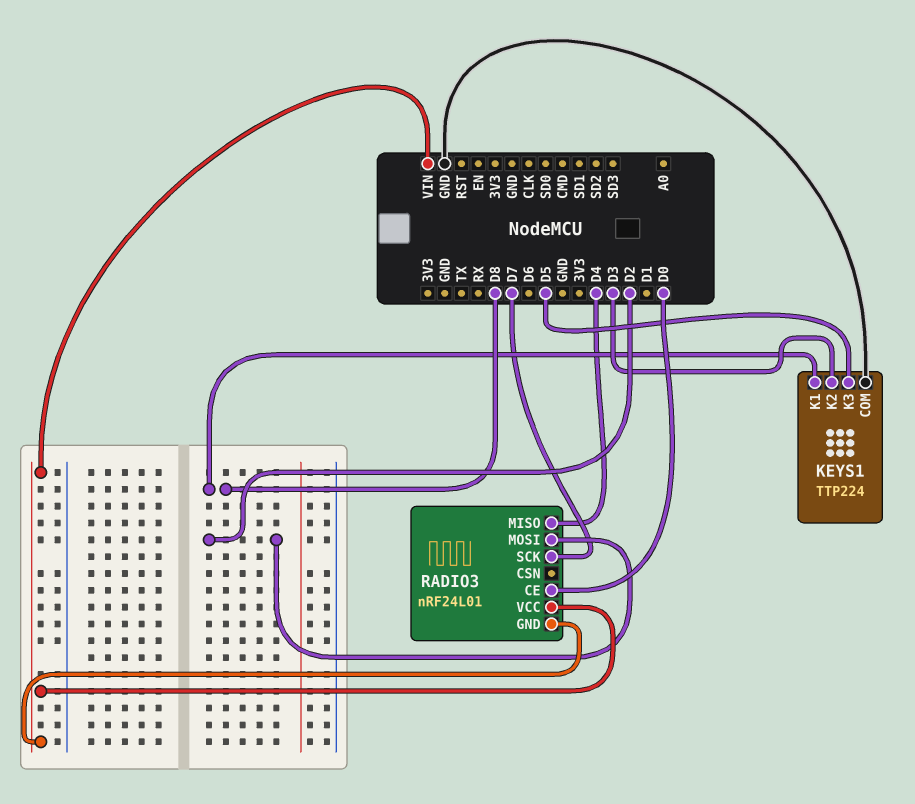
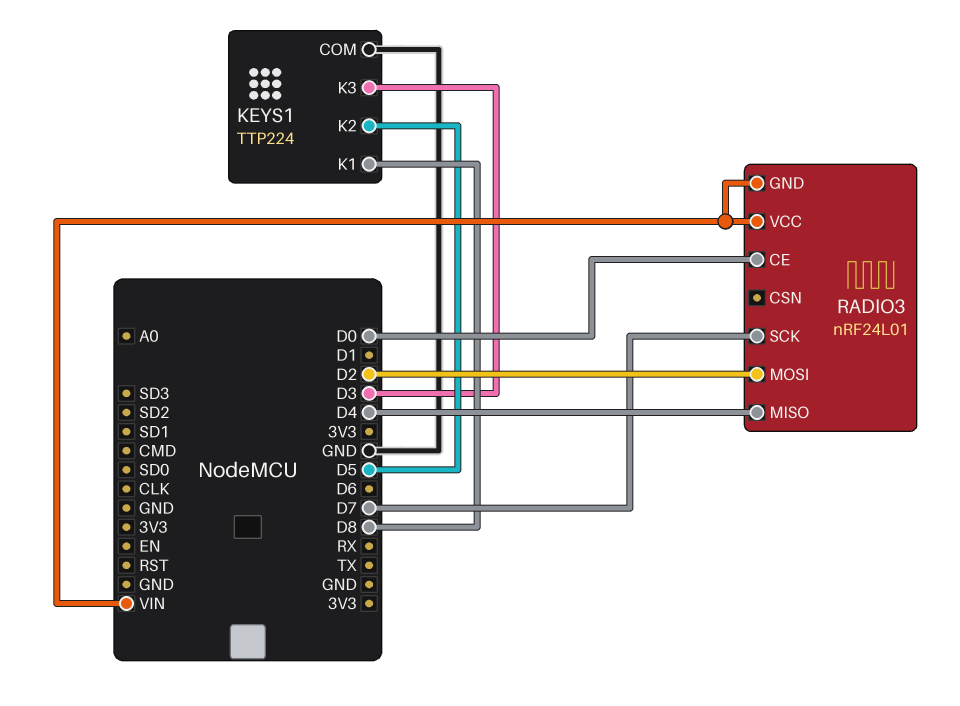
KEYS1 pin K2: D3 -> D5
KEYS1 pin K3: D5 -> D3

